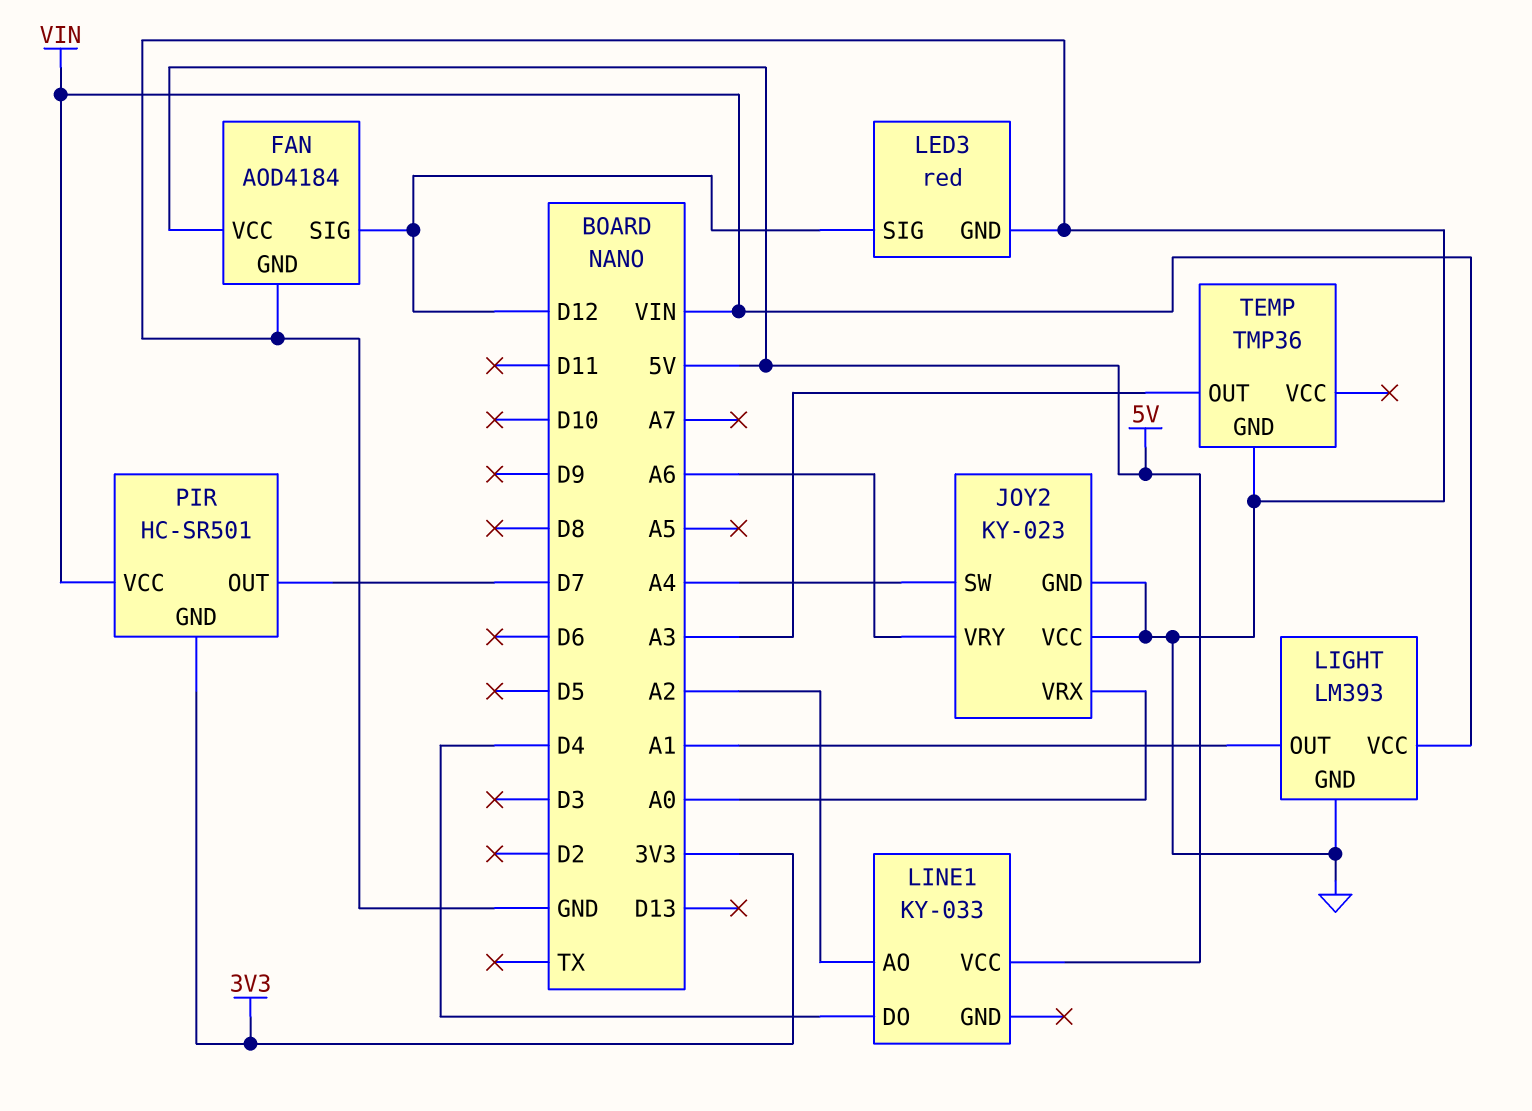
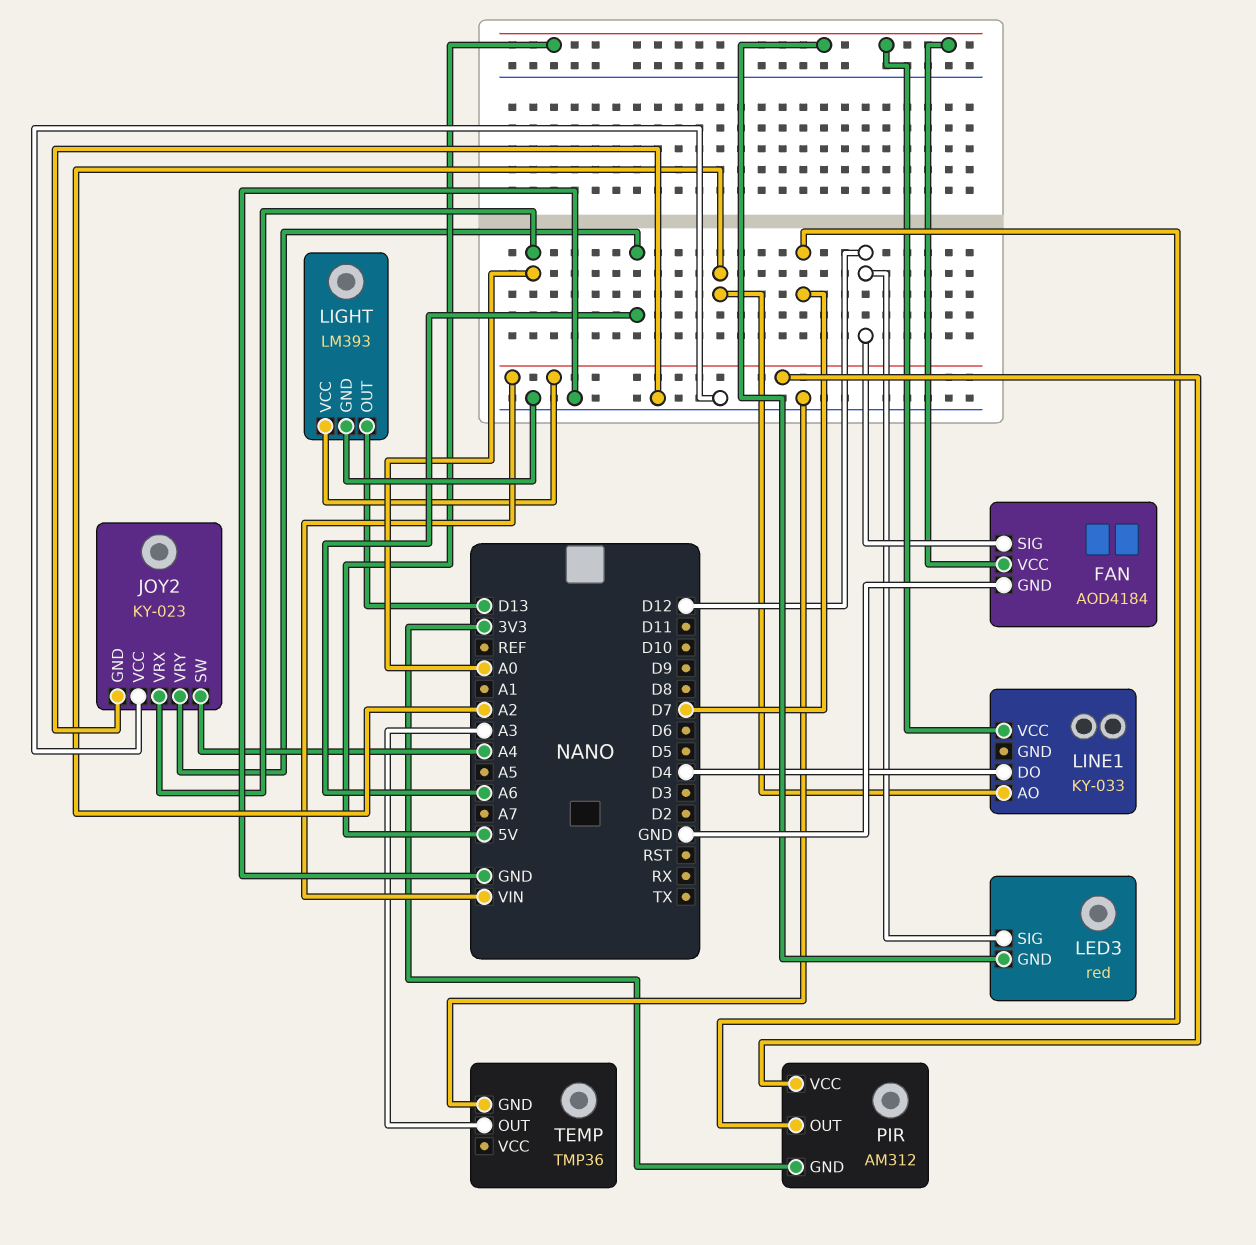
LED3 pin GND: GND -> 5V
LIGHT pin OUT: A1 -> D13
PIR: HC-SR501 -> AM312

